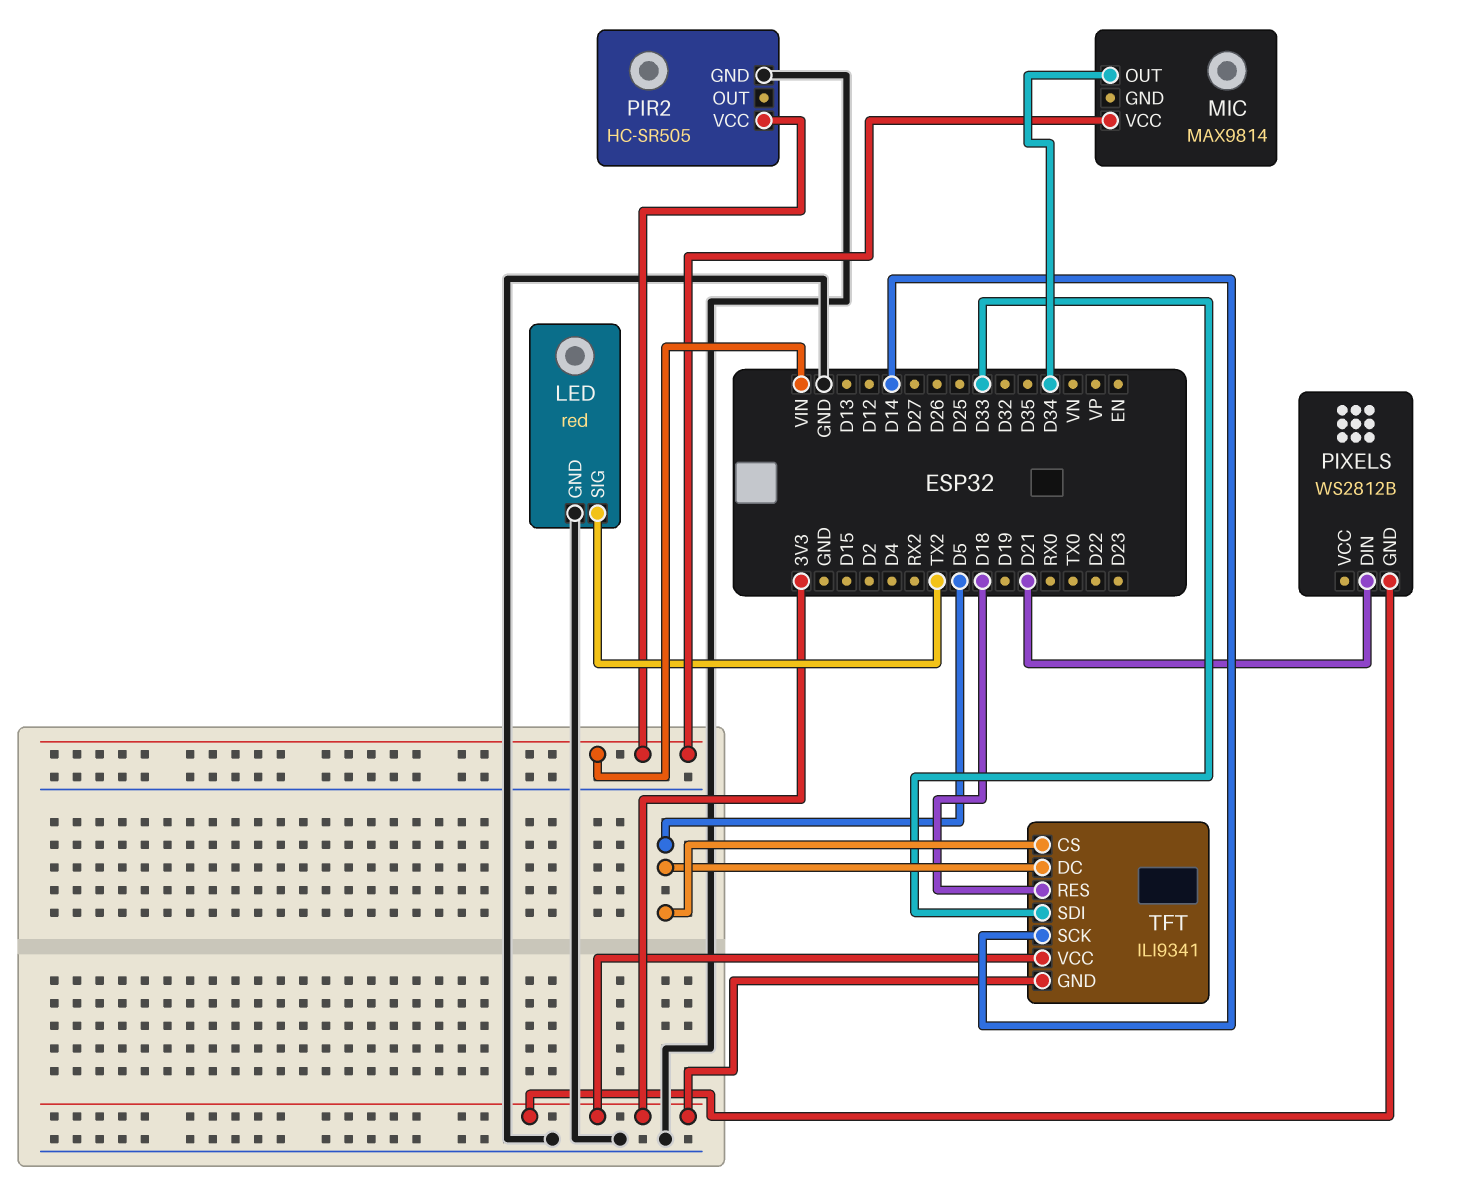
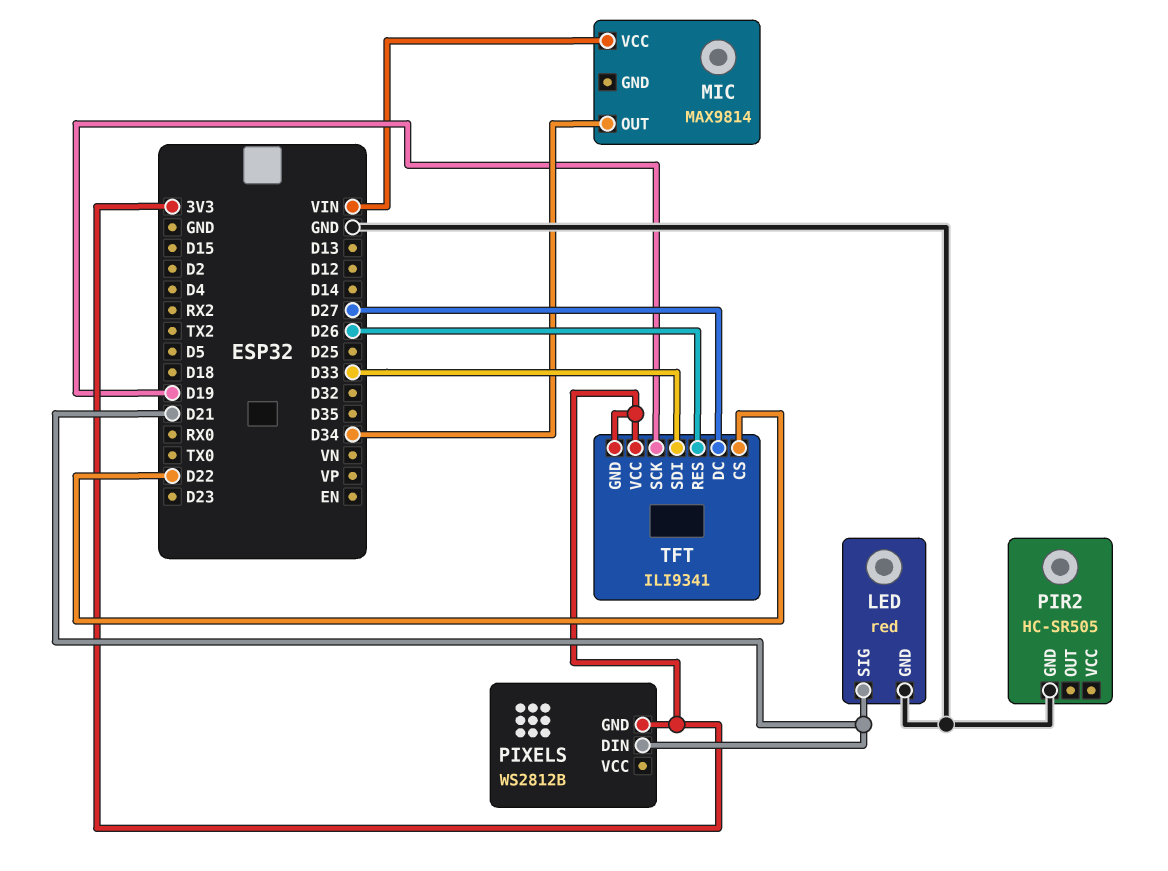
LED pin SIG: TX2 -> D21
PIR2 pin VCC: VIN -> none
TFT pin CS: D5 -> D22
TFT pin DC: D5 -> D27
TFT pin RES: D18 -> D26
TFT pin SCK: D14 -> D19

